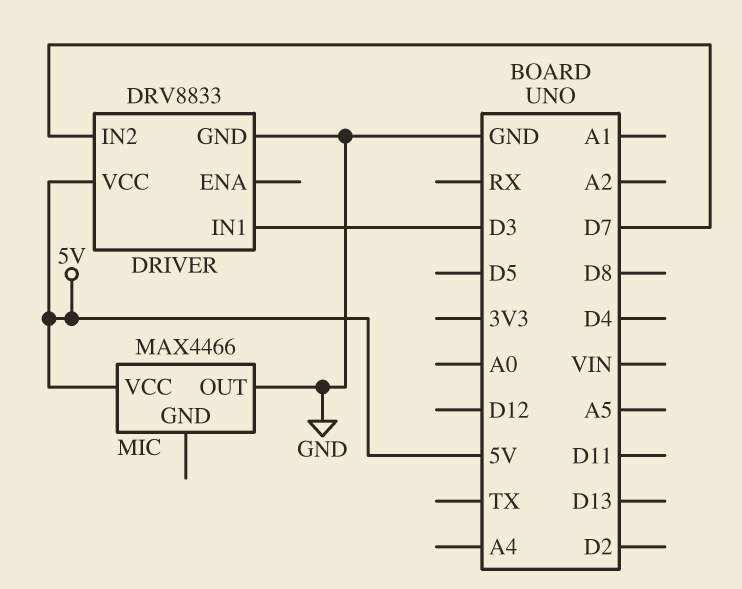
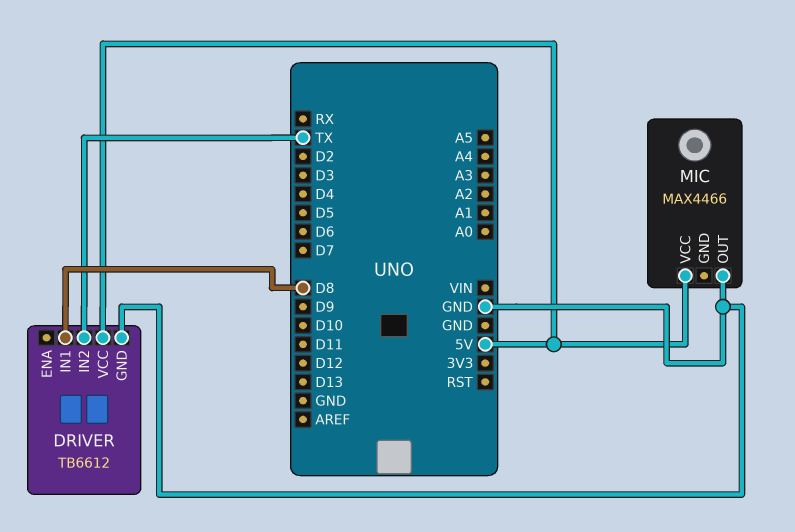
DRIVER: DRV8833 -> TB6612
DRIVER pin IN1: D3 -> D8
DRIVER pin IN2: D7 -> TX

